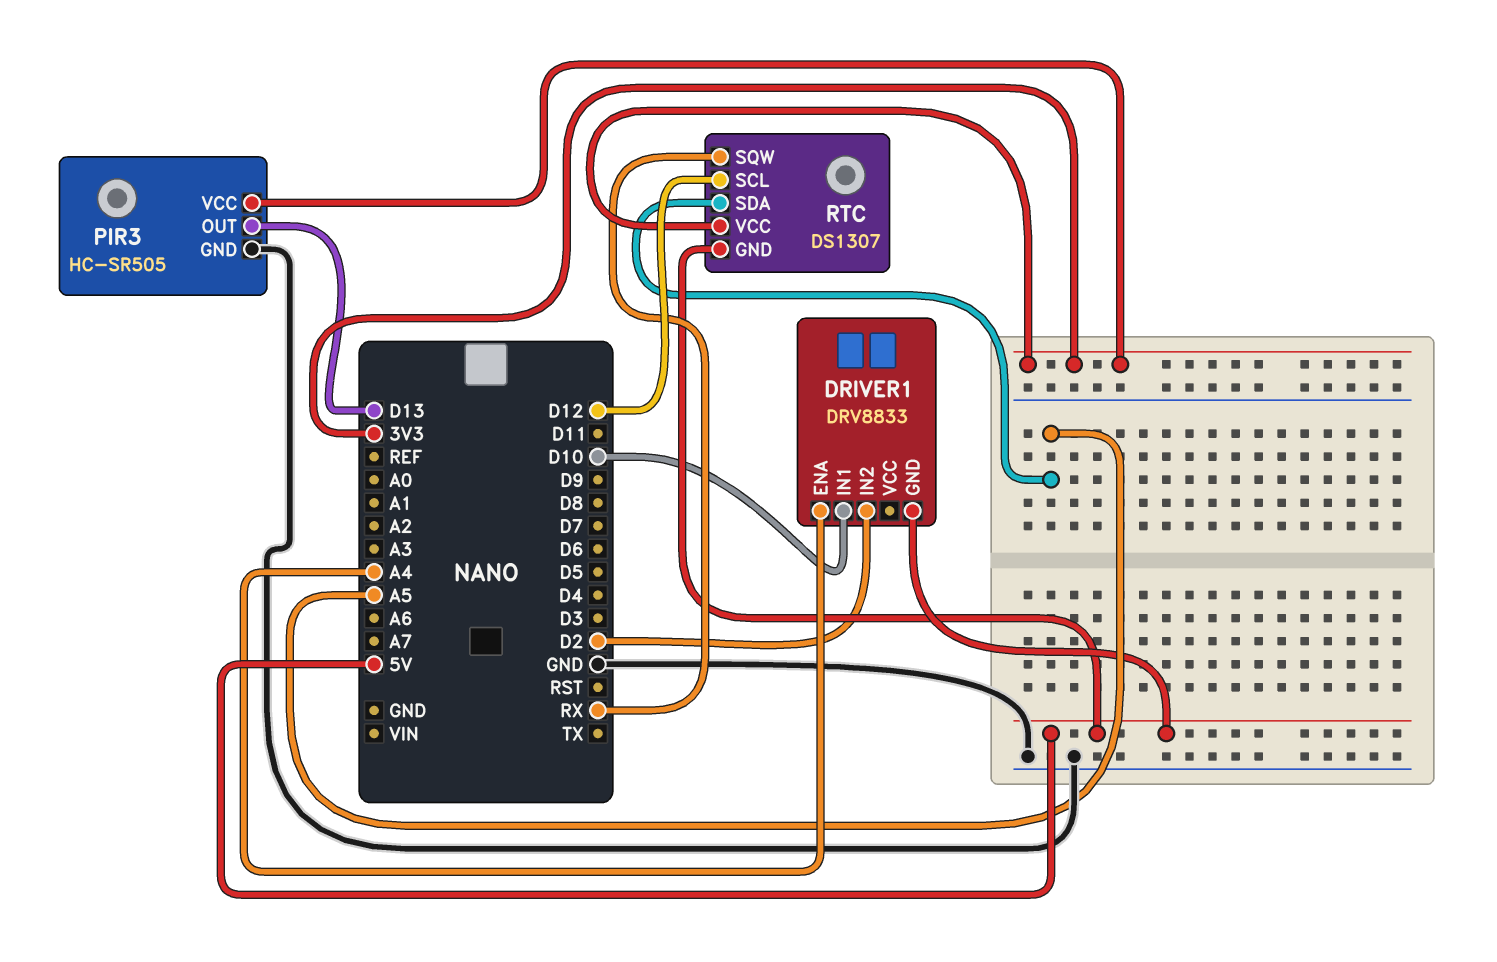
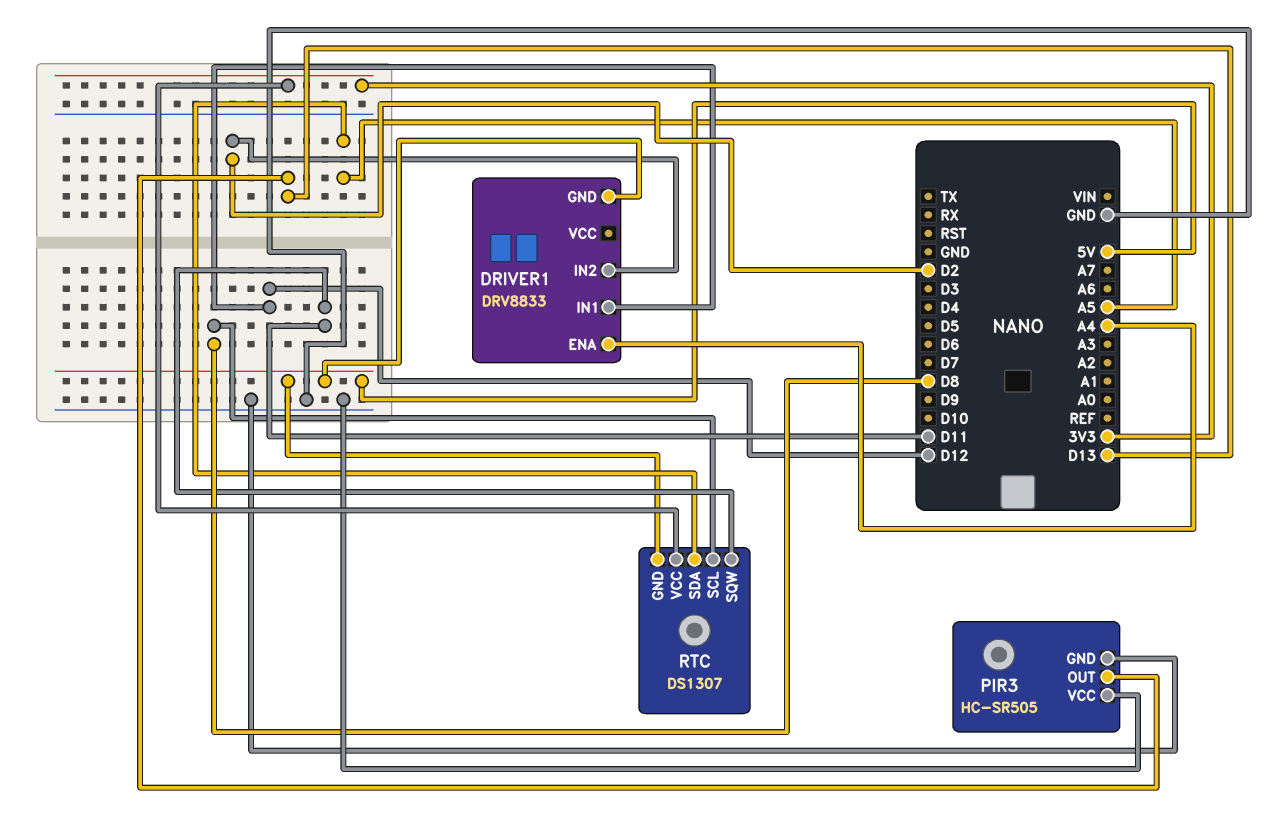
DRIVER1 pin IN1: D10 -> D12
PIR3 pin VCC: 3V3 -> GND
RTC pin SCL: D12 -> D8
RTC pin SQW: RX -> D11

